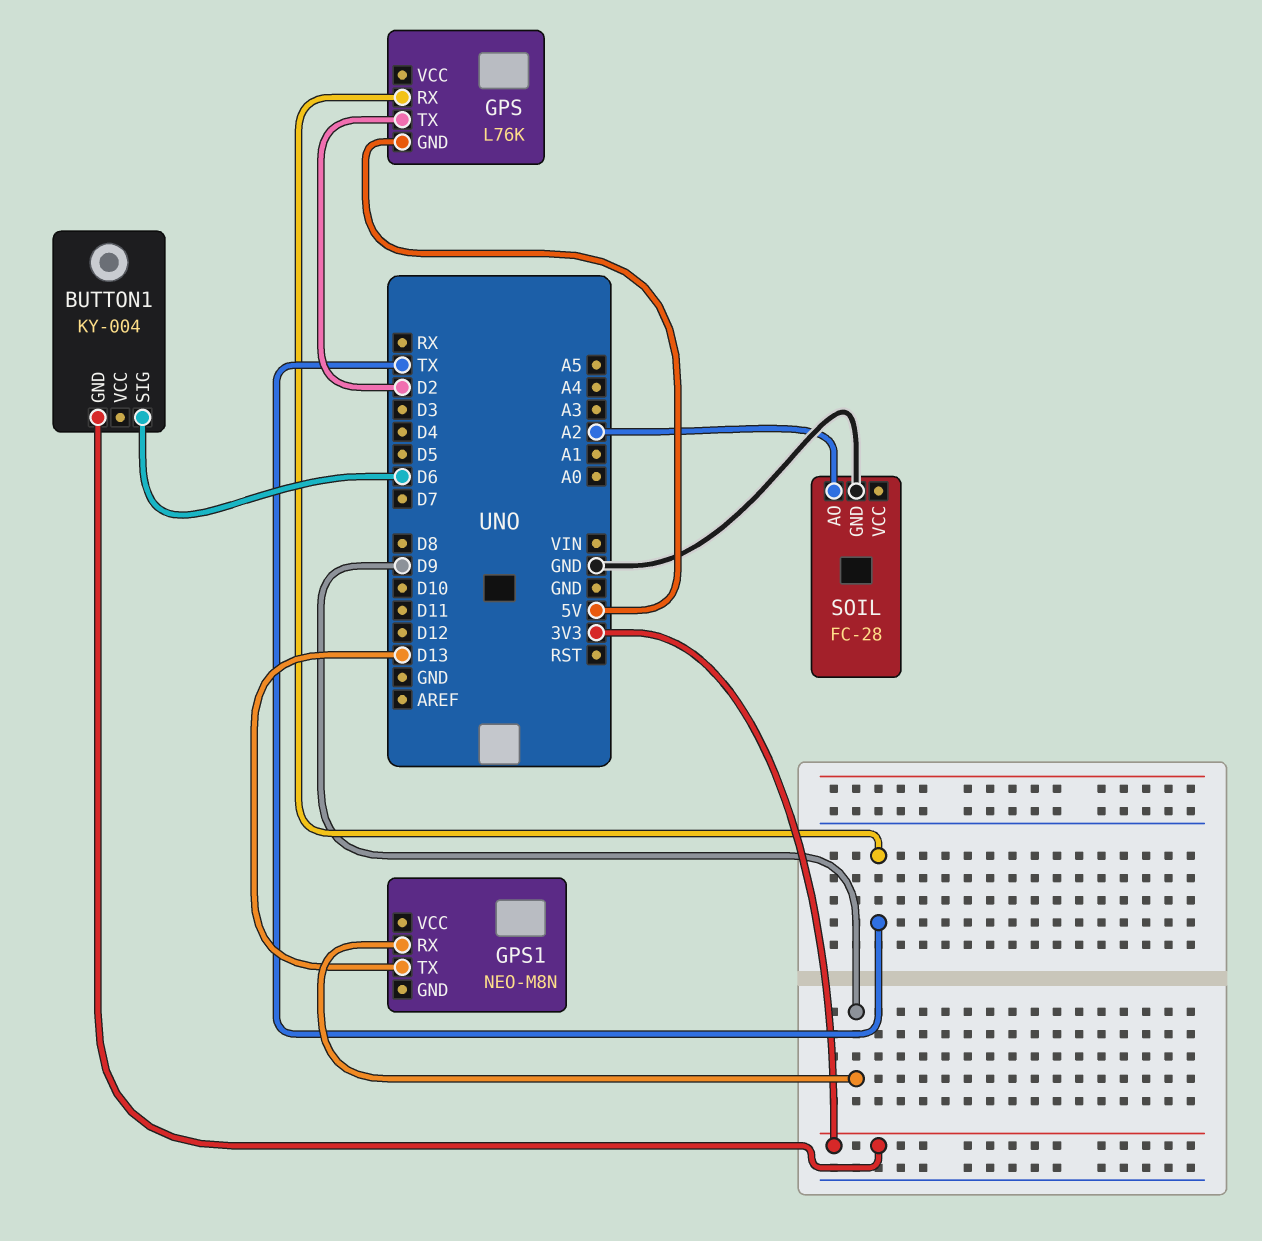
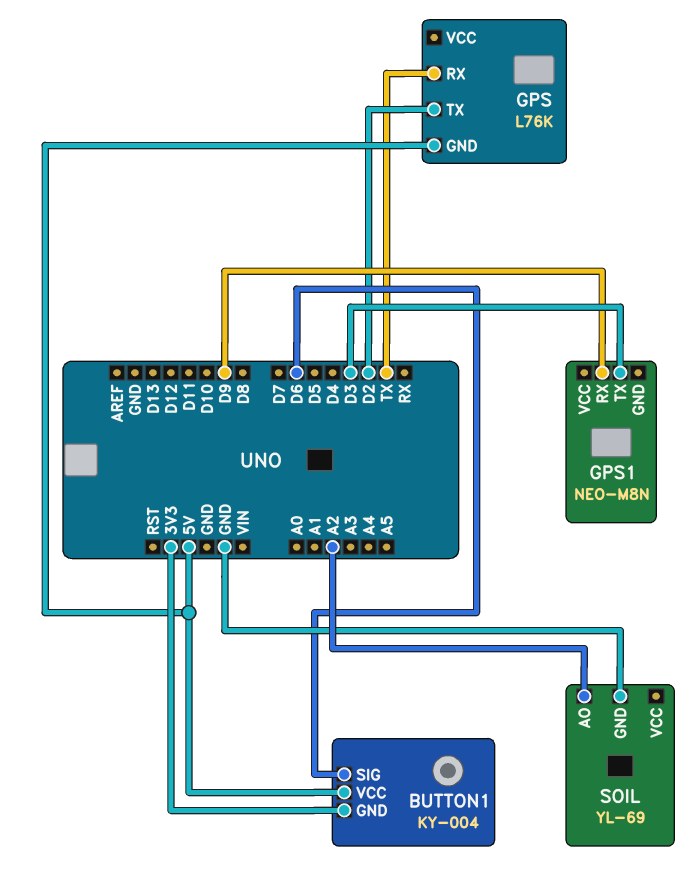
BUTTON1 pin VCC: none -> 5V
GPS1 pin TX: D13 -> D3
SOIL: FC-28 -> YL-69

